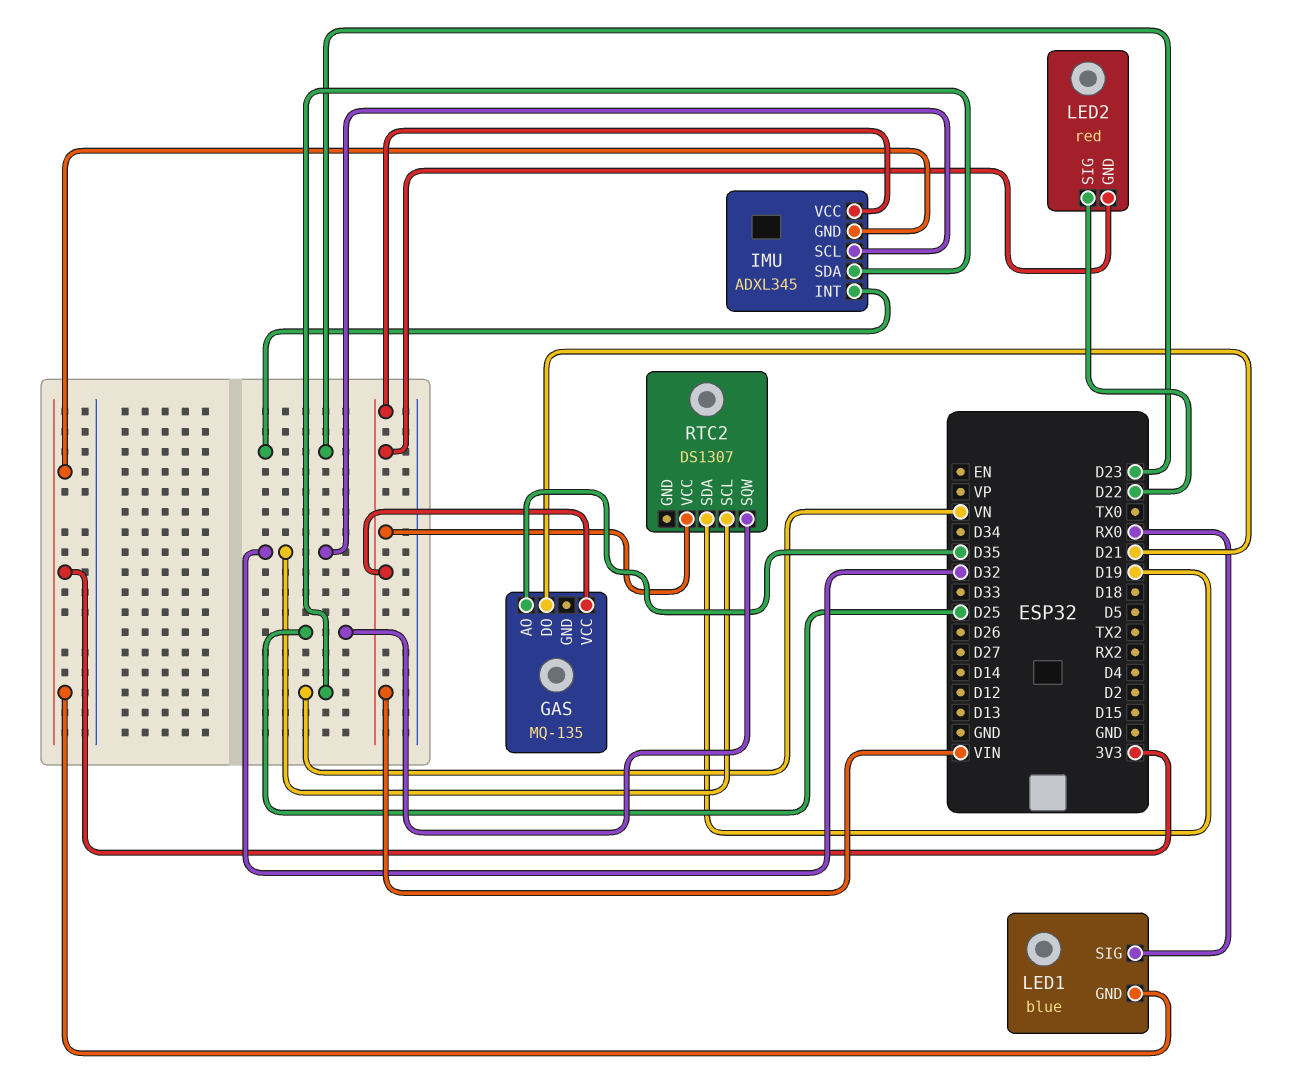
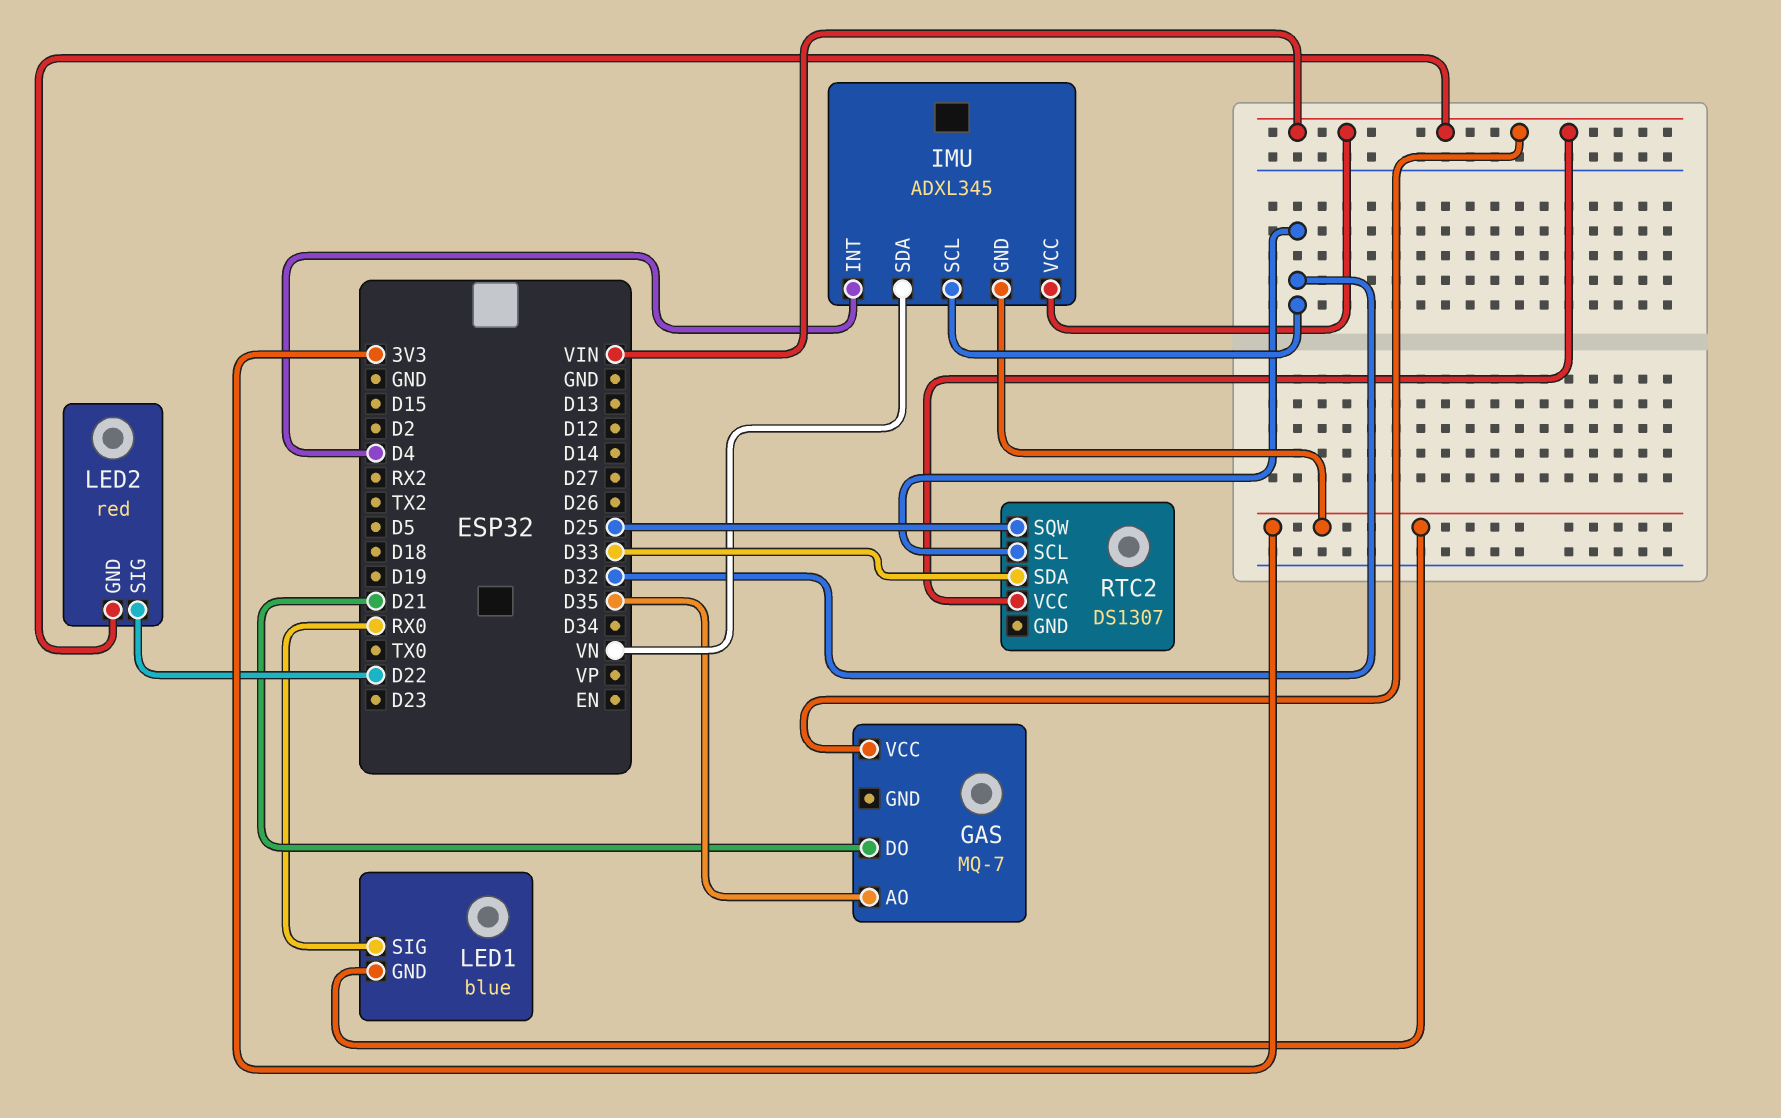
GAS: MQ-135 -> MQ-7
IMU pin INT: D23 -> D4
RTC2 pin SDA: D19 -> D33

